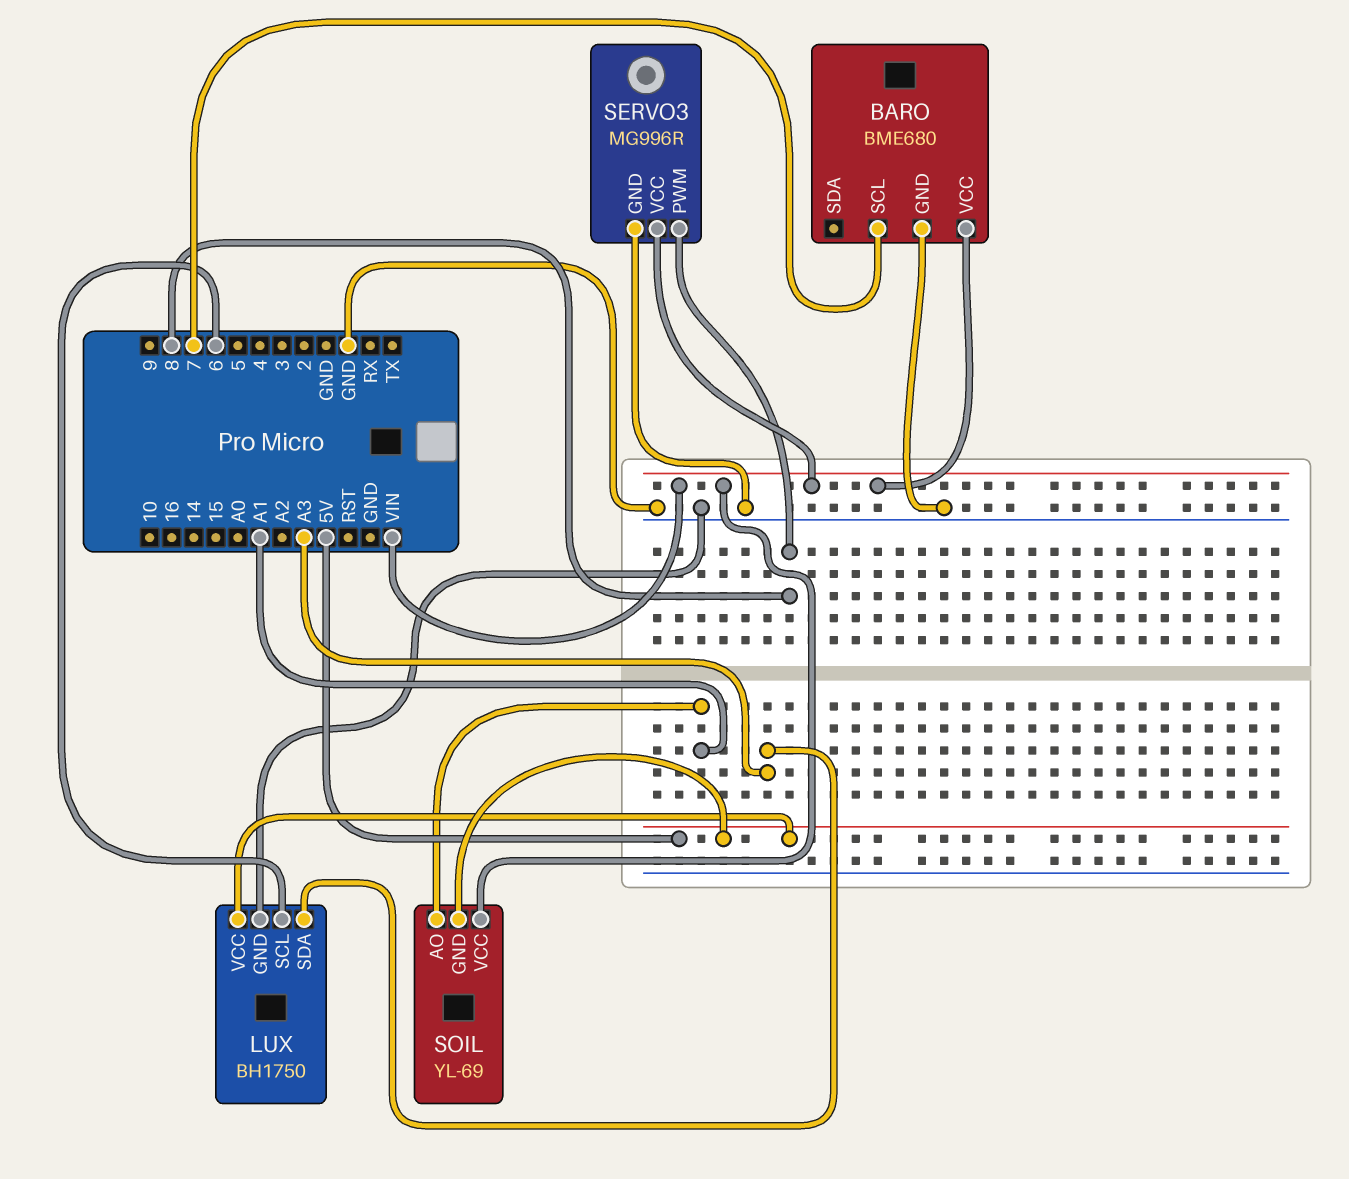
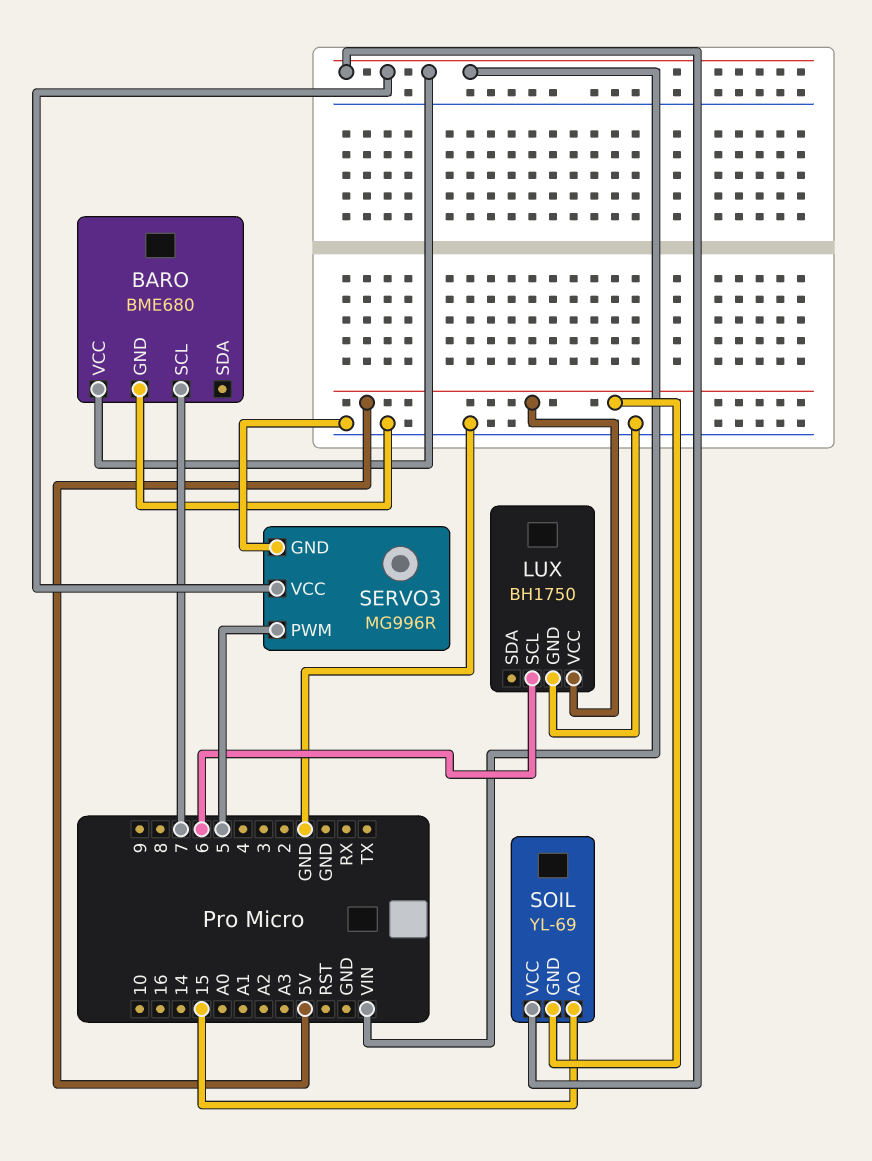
LUX pin SDA: A3 -> none
SERVO3 pin PWM: 8 -> 5
SOIL pin AO: A1 -> 15

